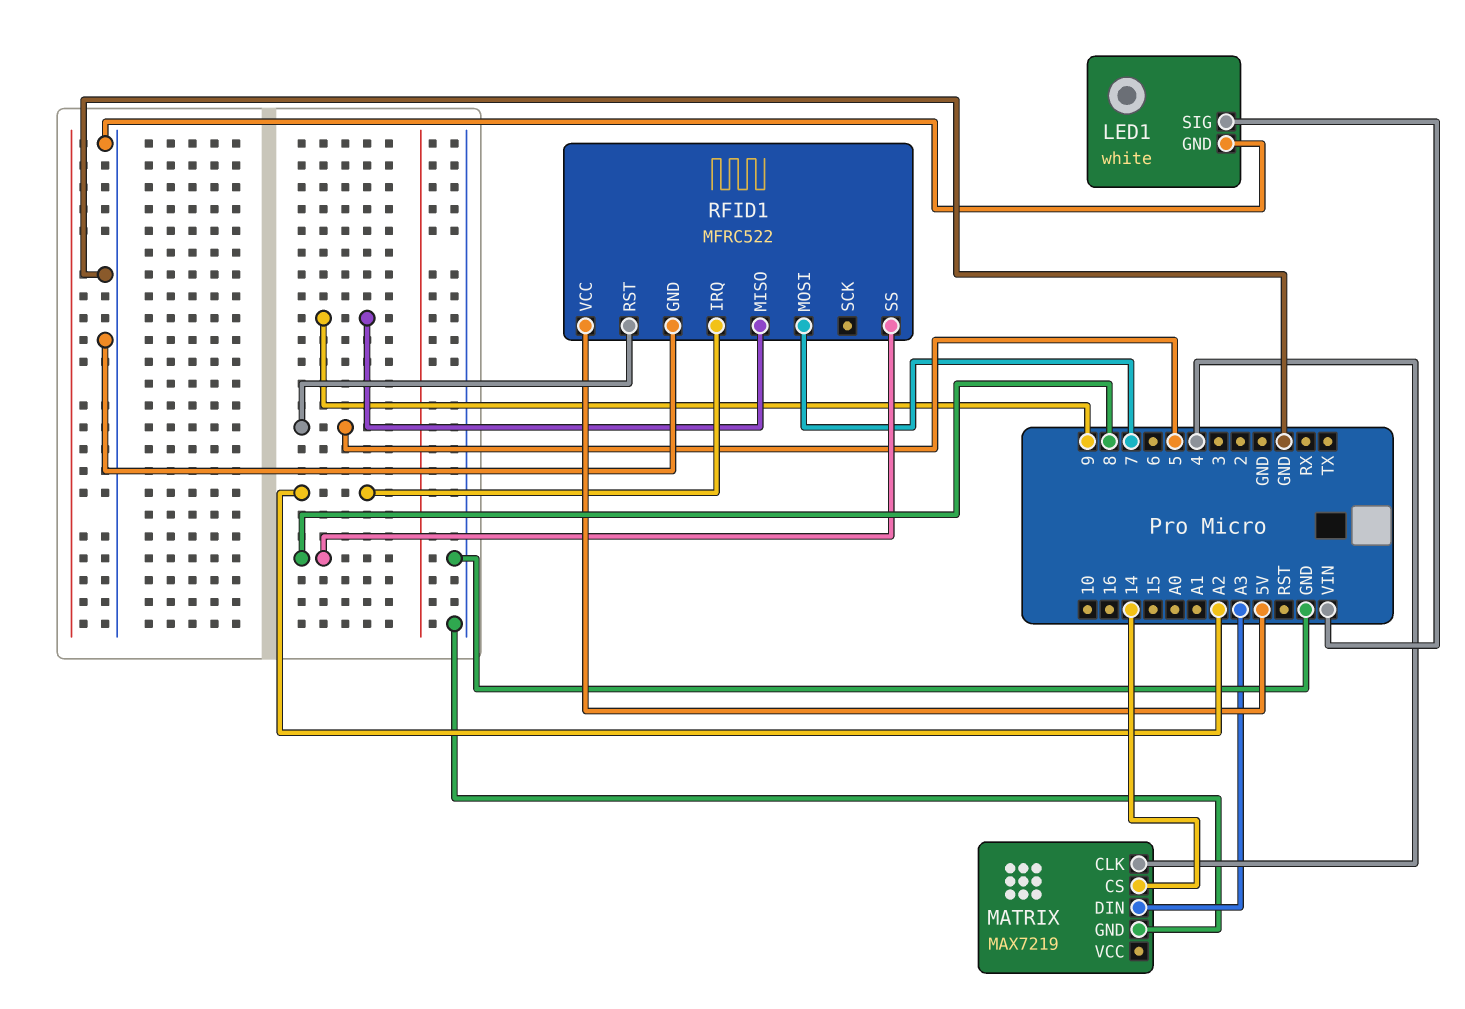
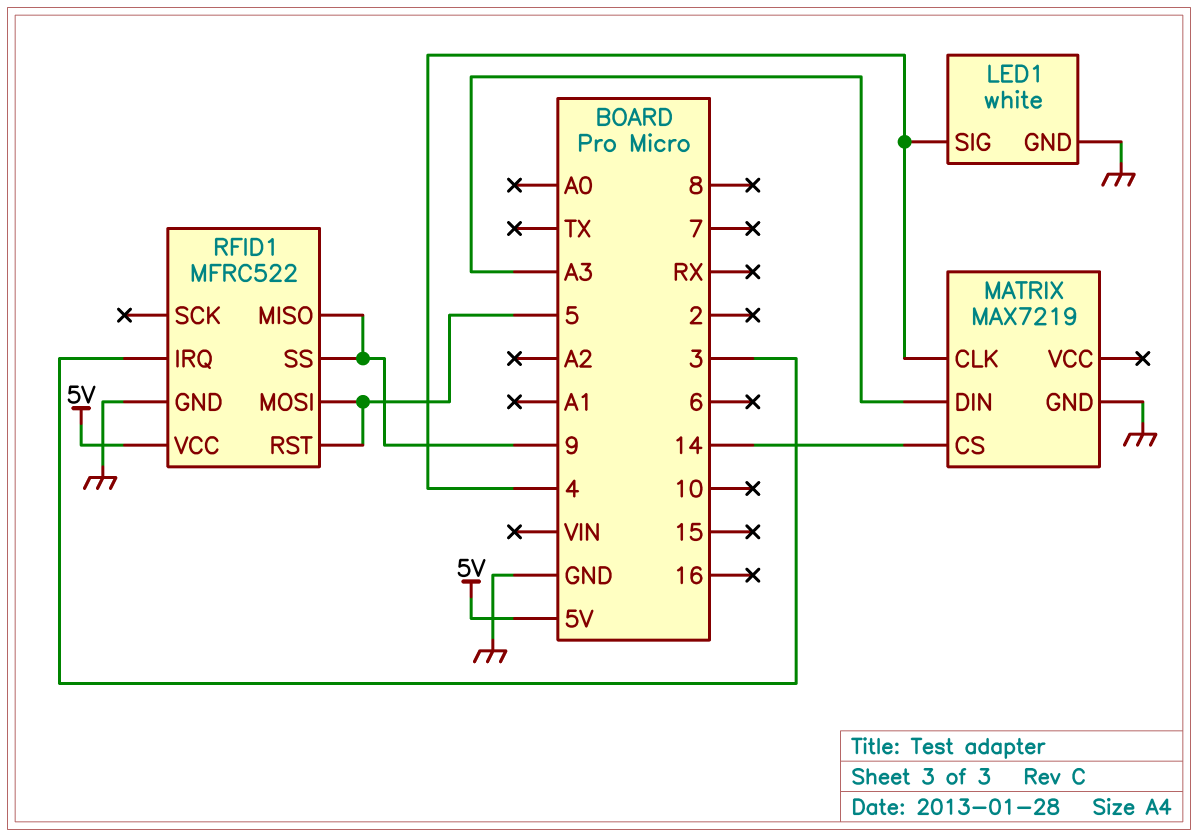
LED1 pin SIG: VIN -> 4
RFID1 pin IRQ: A2 -> 3
RFID1 pin MOSI: 7 -> 5
RFID1 pin SS: 8 -> 9

